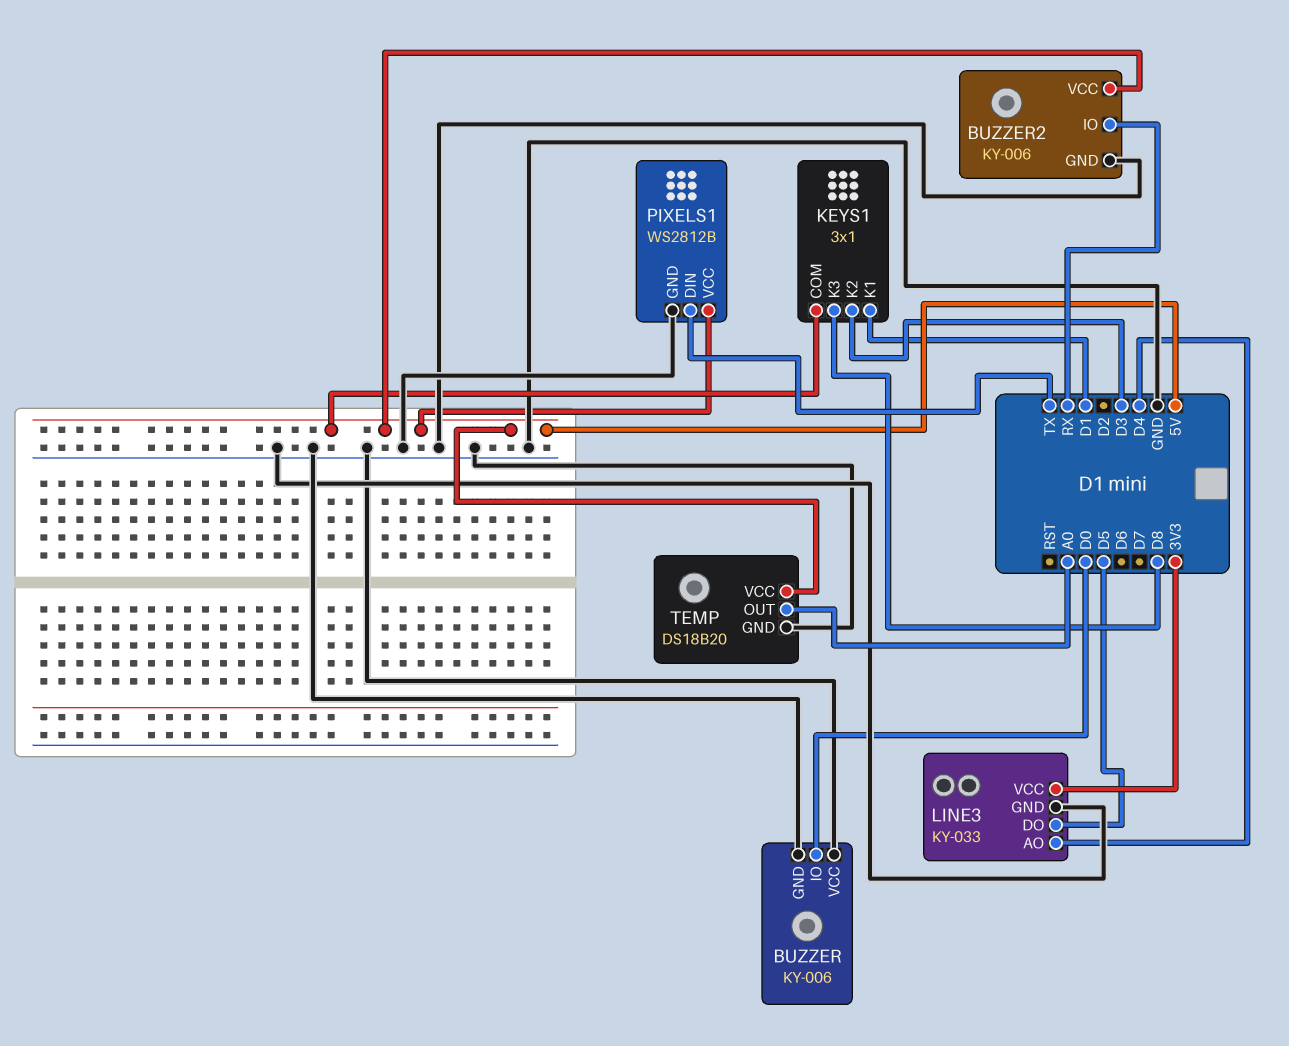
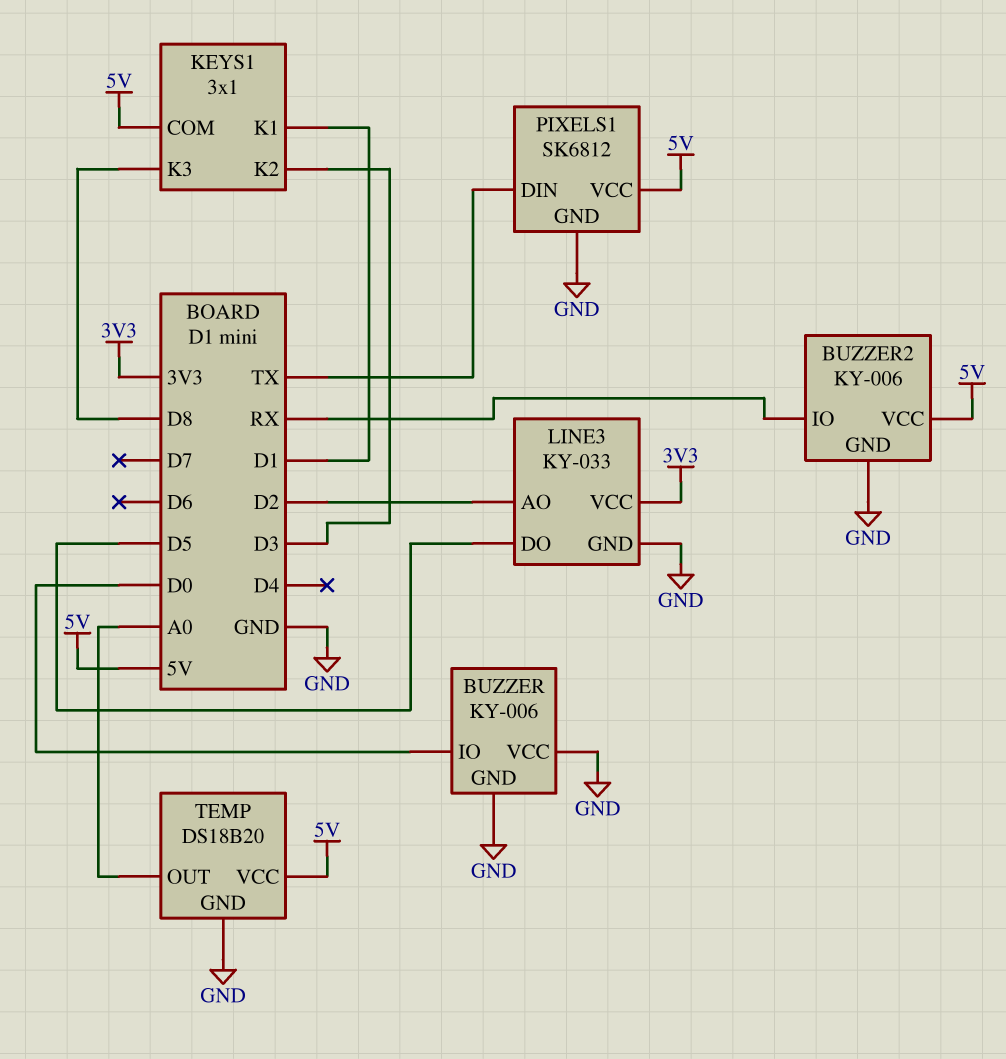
LINE3 pin AO: D4 -> D2
PIXELS1: WS2812B -> SK6812

